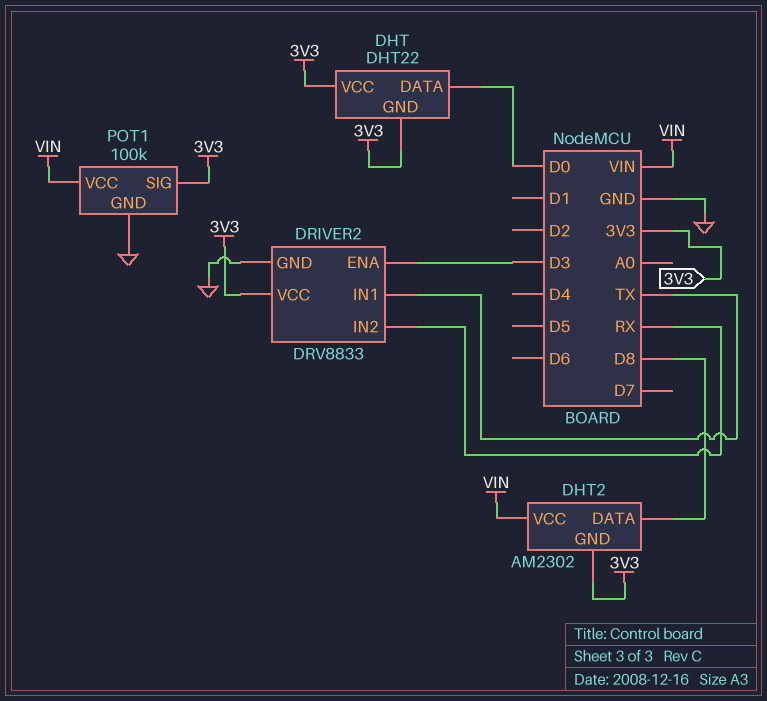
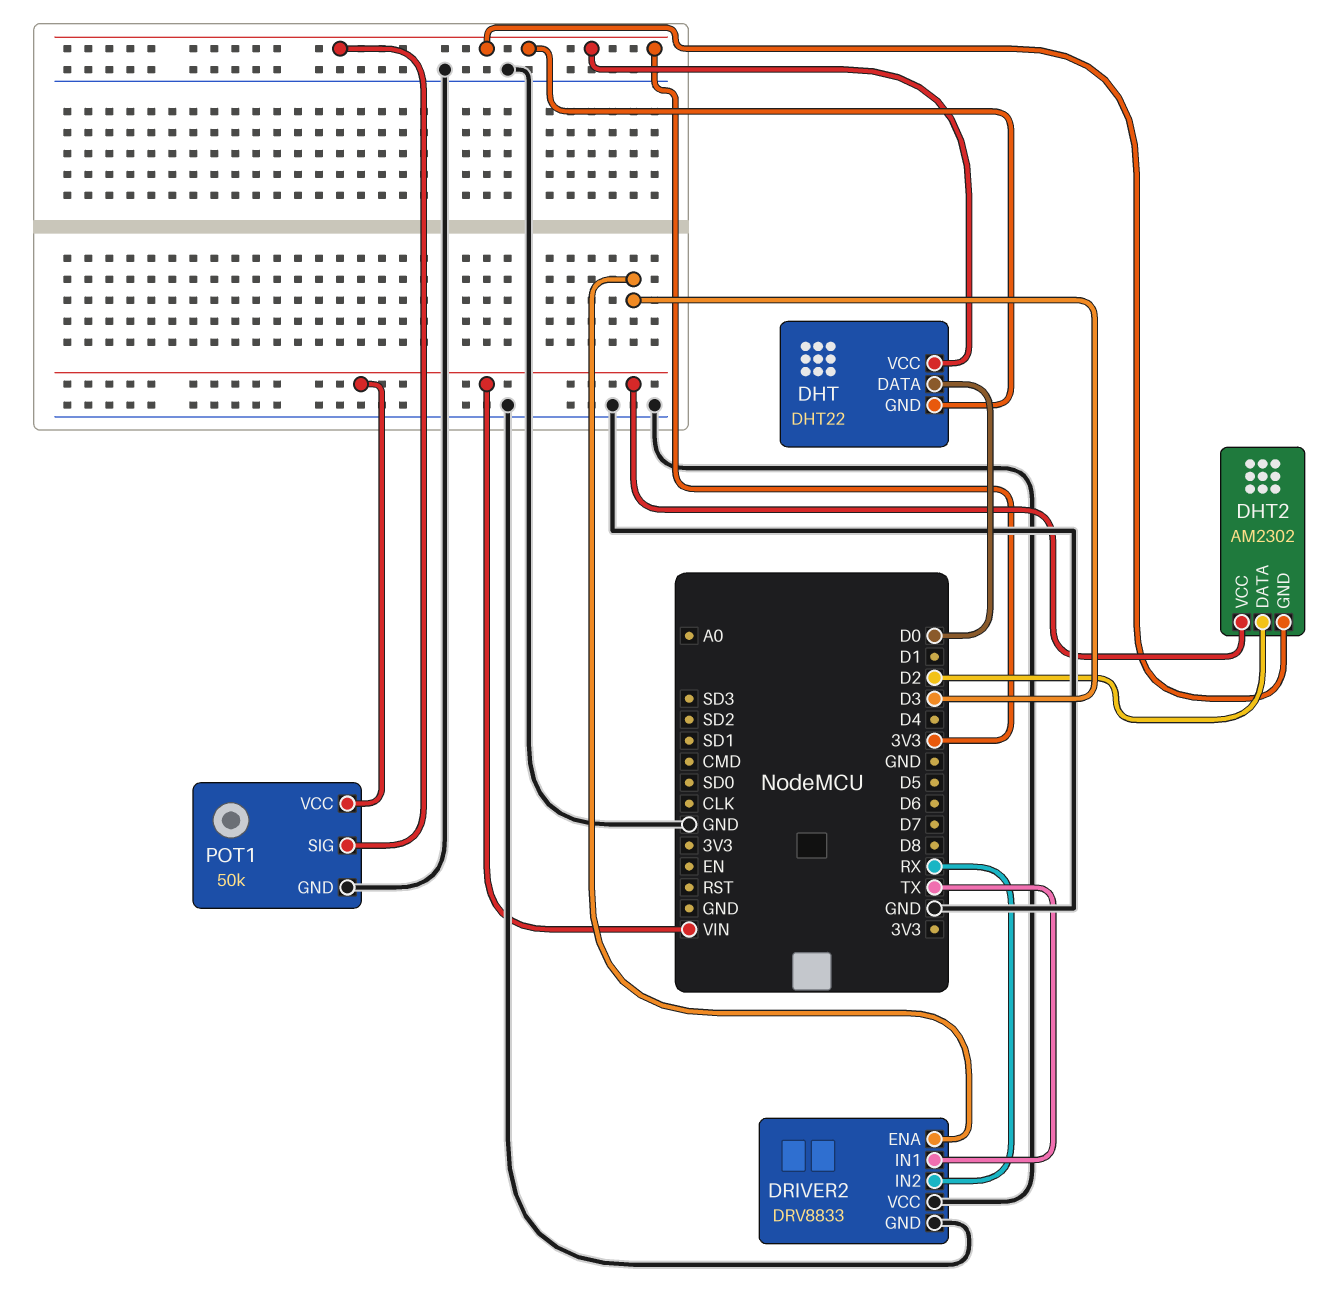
DHT2 pin DATA: D8 -> D2
DRIVER2 pin VCC: 3V3 -> GND
POT1: 100k -> 50k

